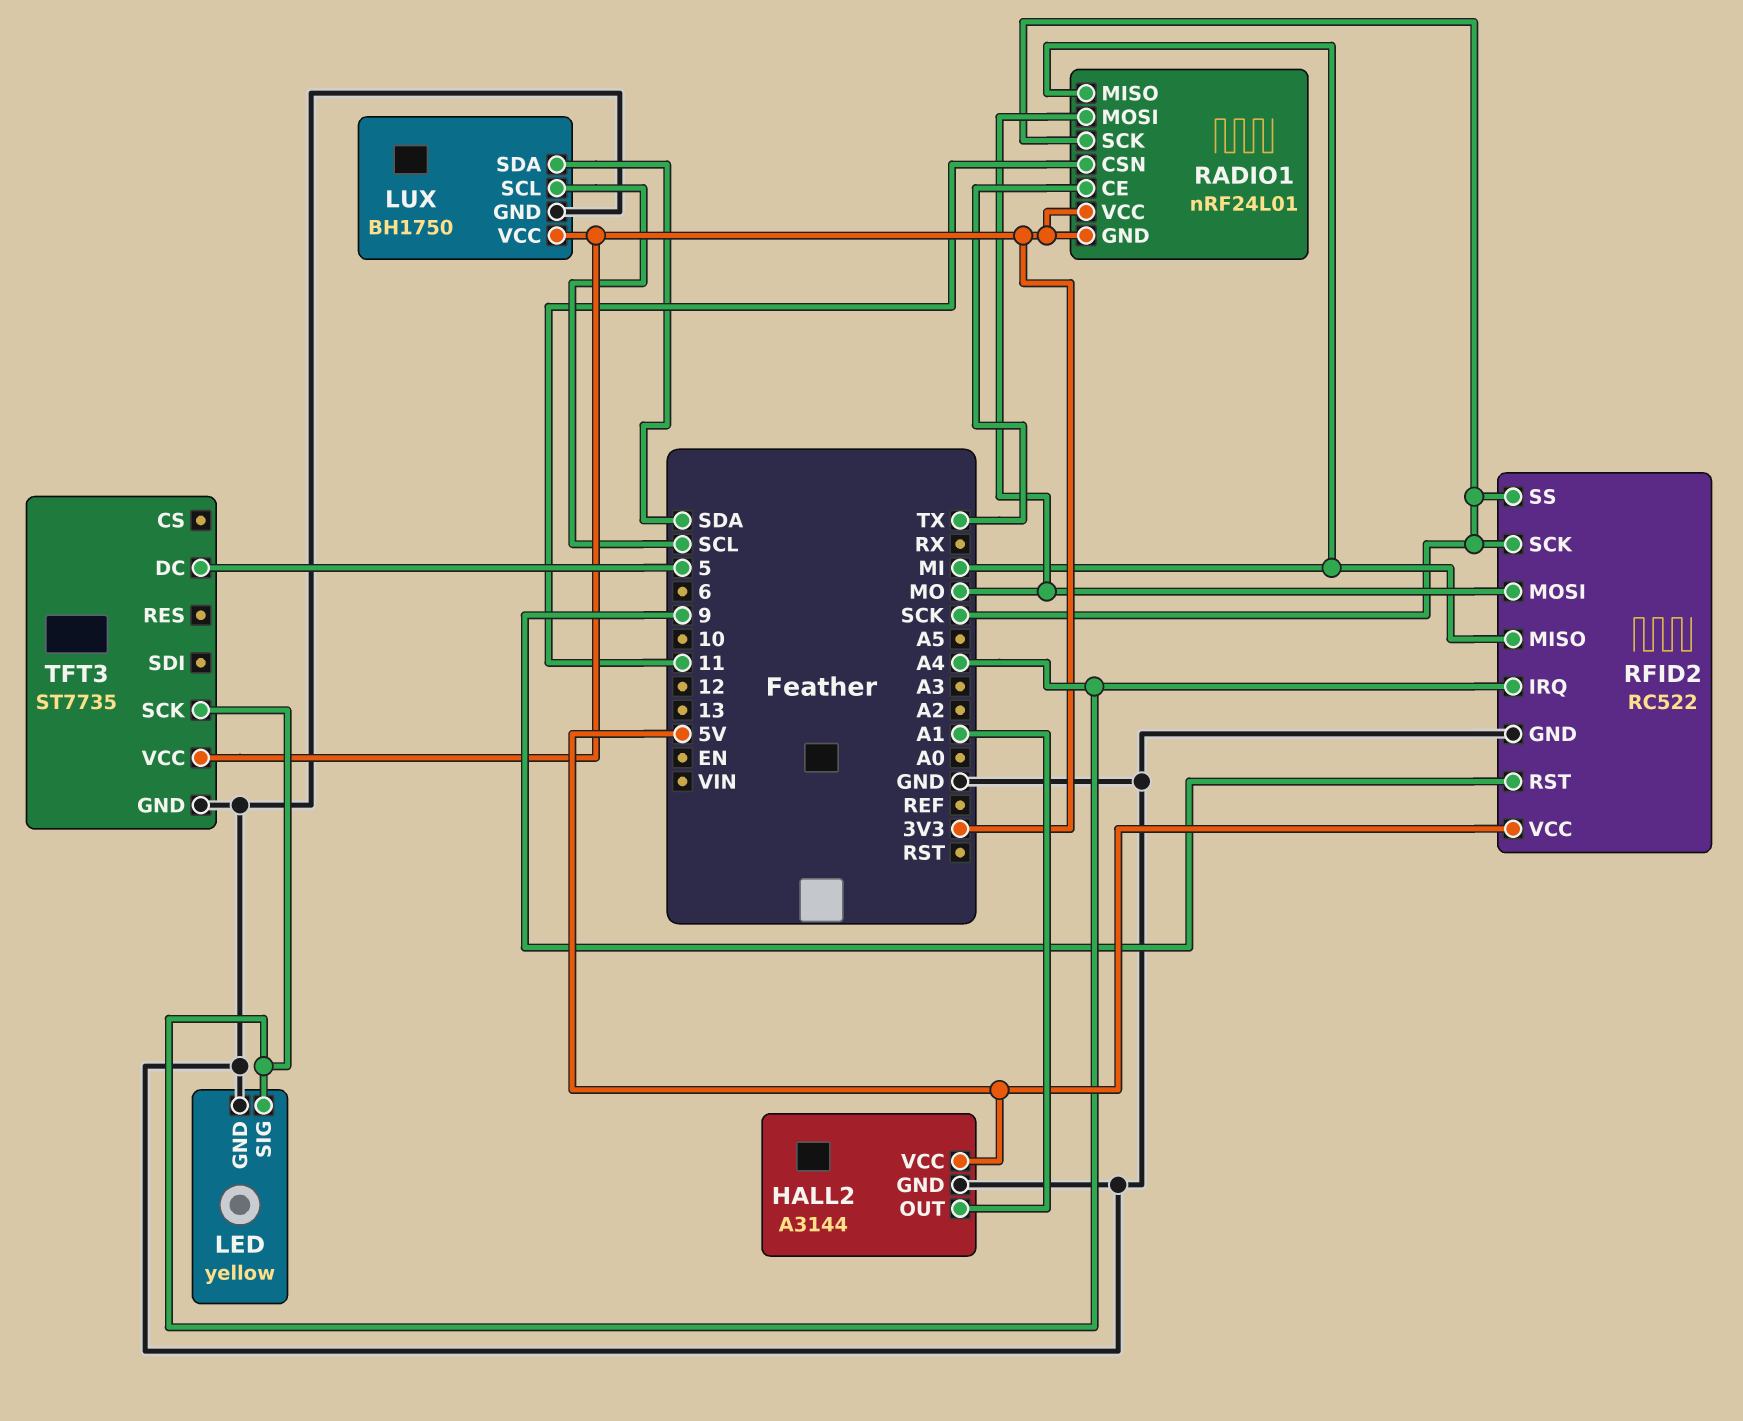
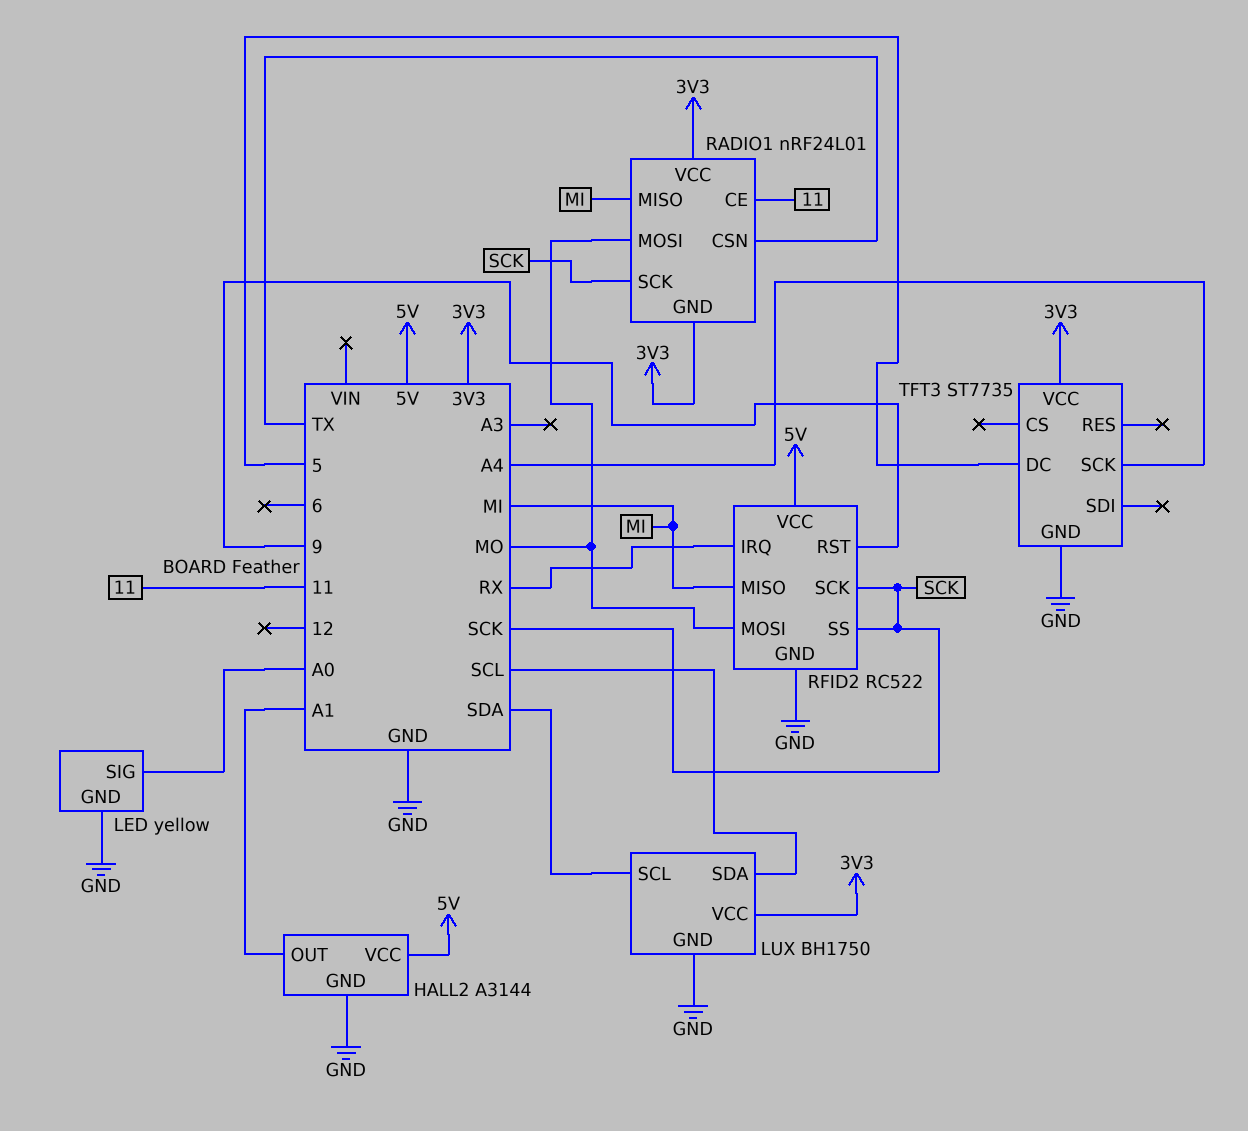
LED pin SIG: A4 -> A0
LUX pin SCL: SCL -> SDA
LUX pin SDA: SDA -> SCL
RADIO1 pin CE: TX -> 11
RADIO1 pin CSN: 11 -> TX
RFID2 pin IRQ: A4 -> RX

